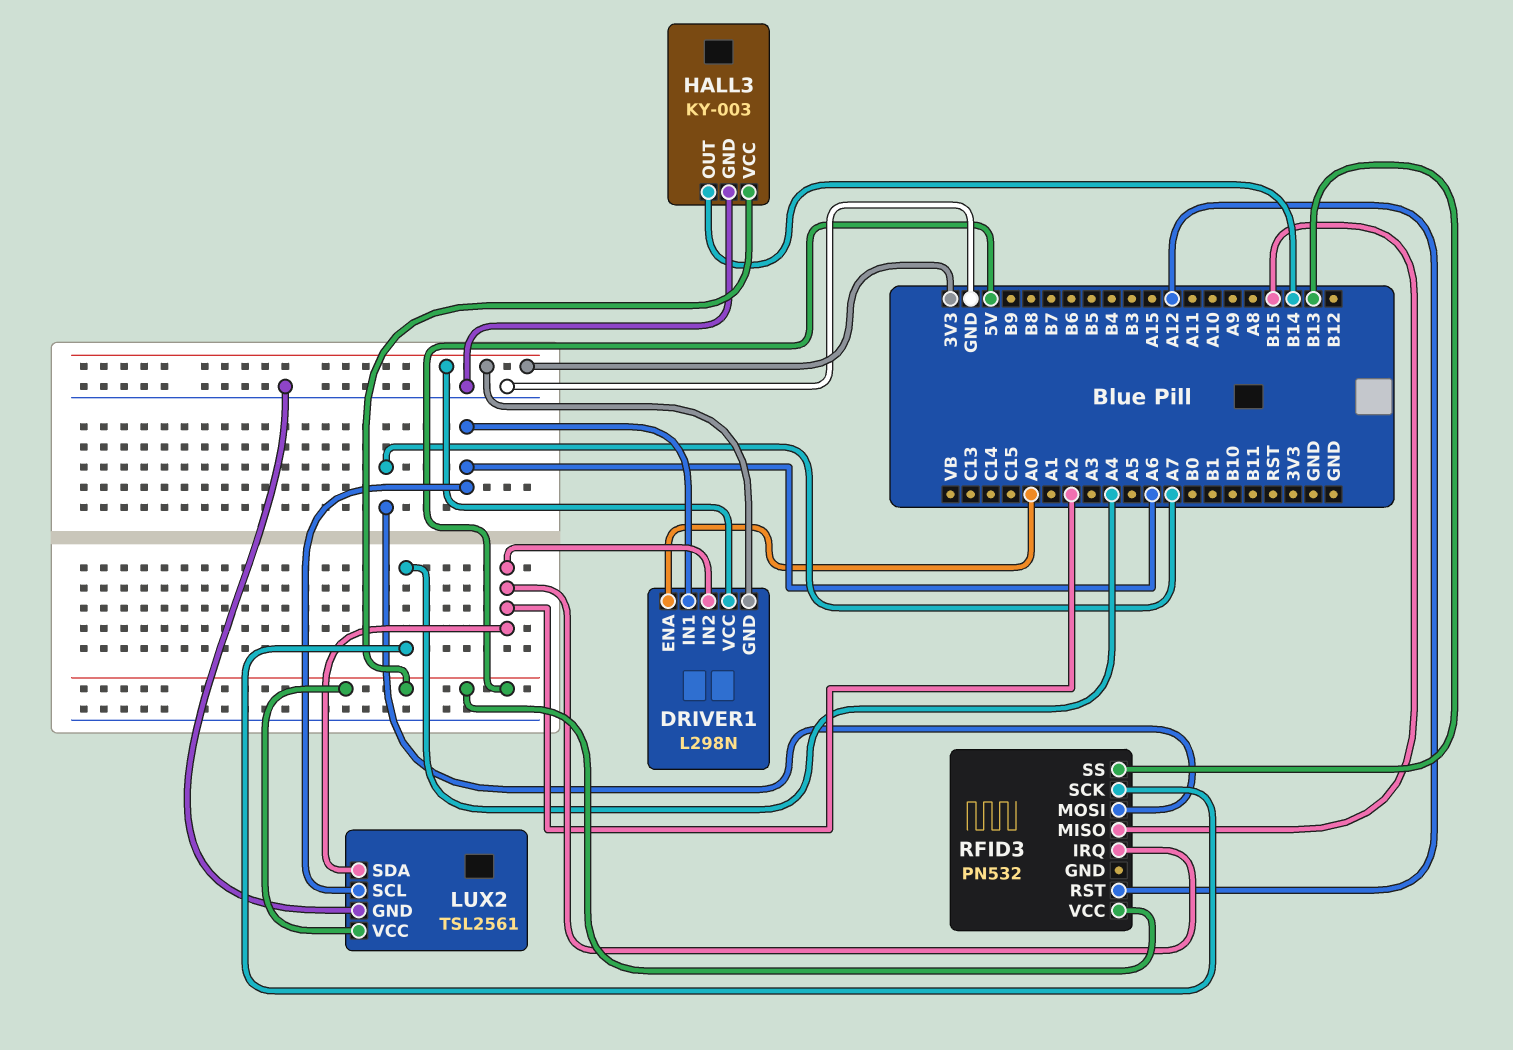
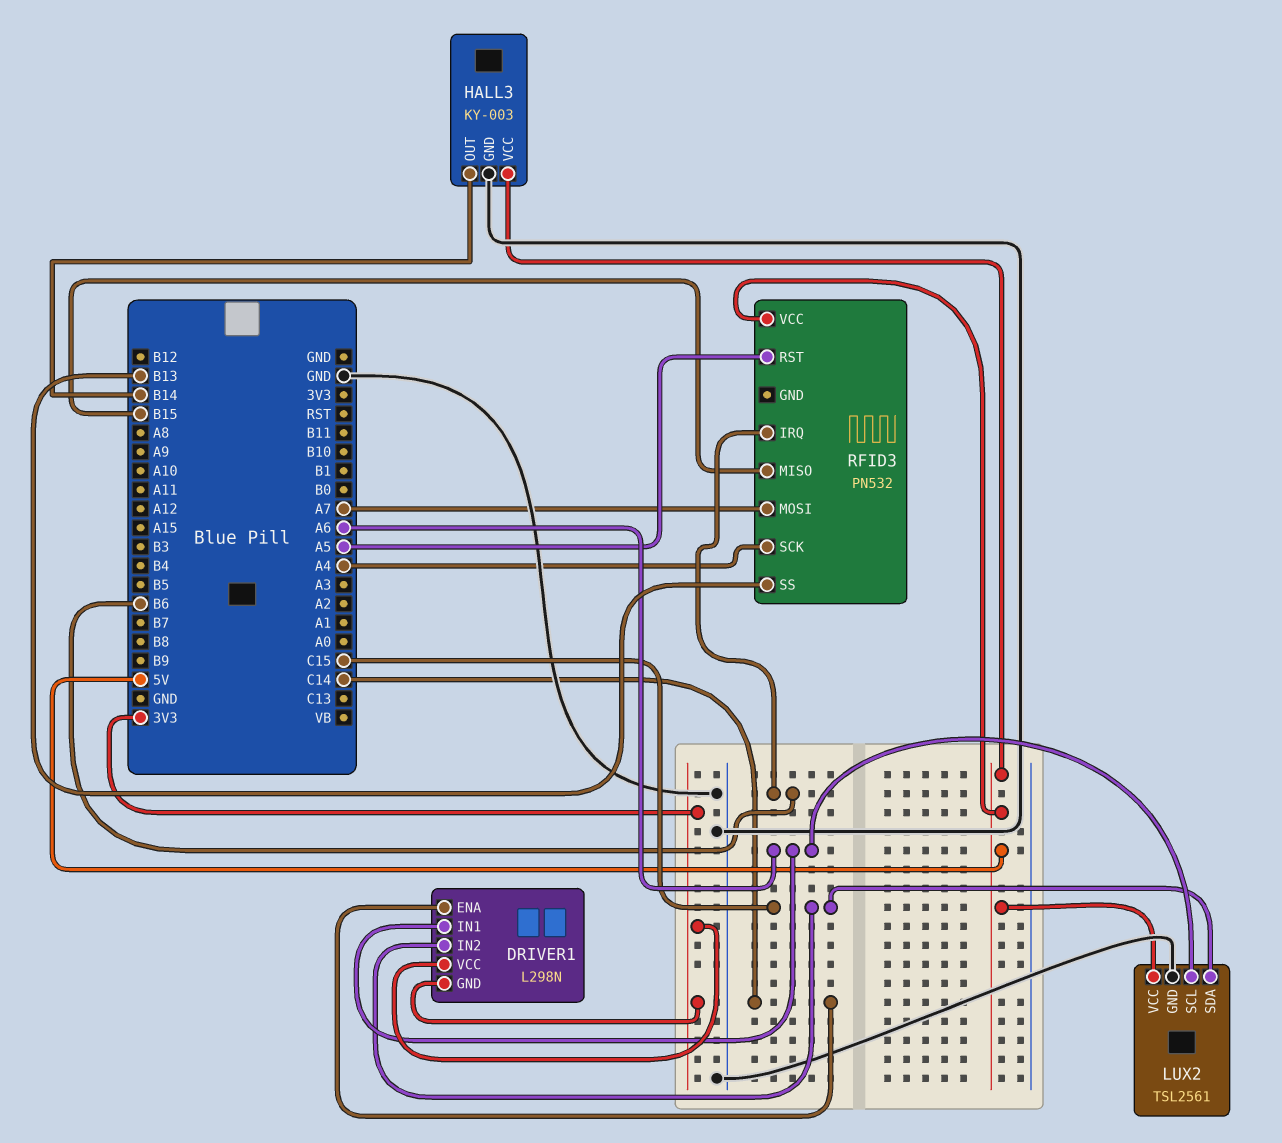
DRIVER1 pin ENA: A0 -> C14
DRIVER1 pin IN2: A2 -> C15
LUX2 pin SDA: A2 -> C15
RFID3 pin IRQ: A2 -> B6
RFID3 pin RST: A12 -> A5

